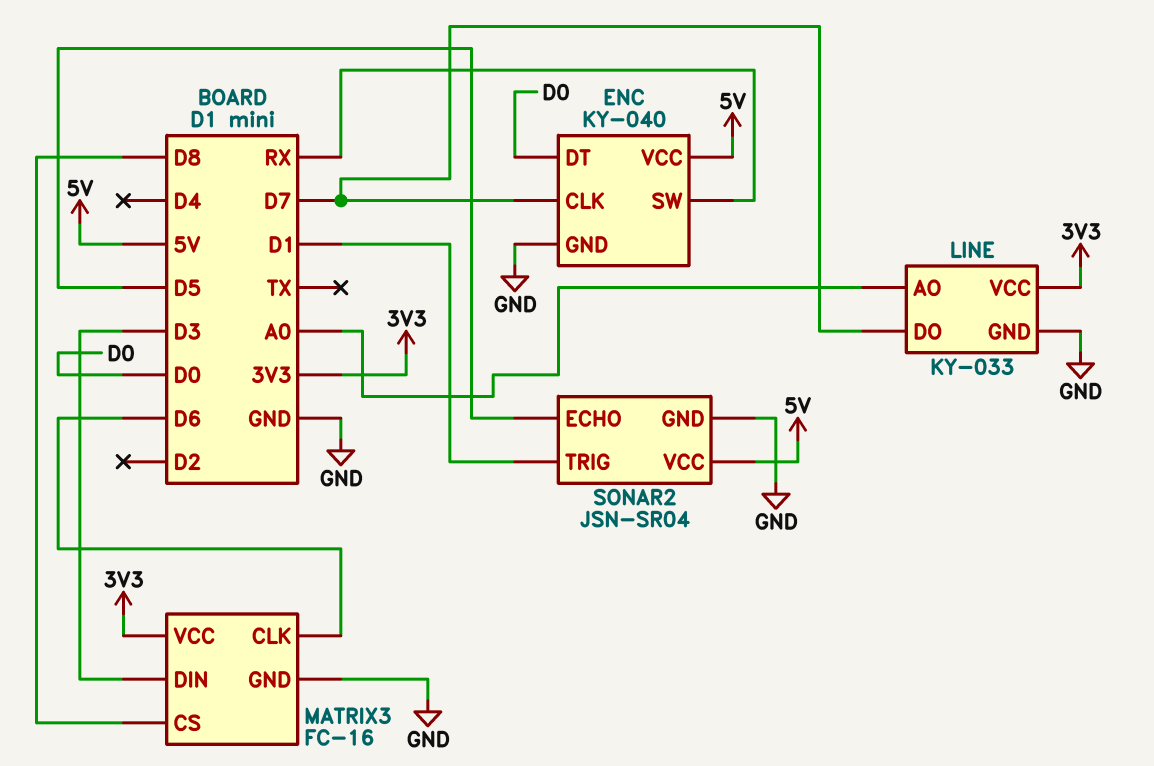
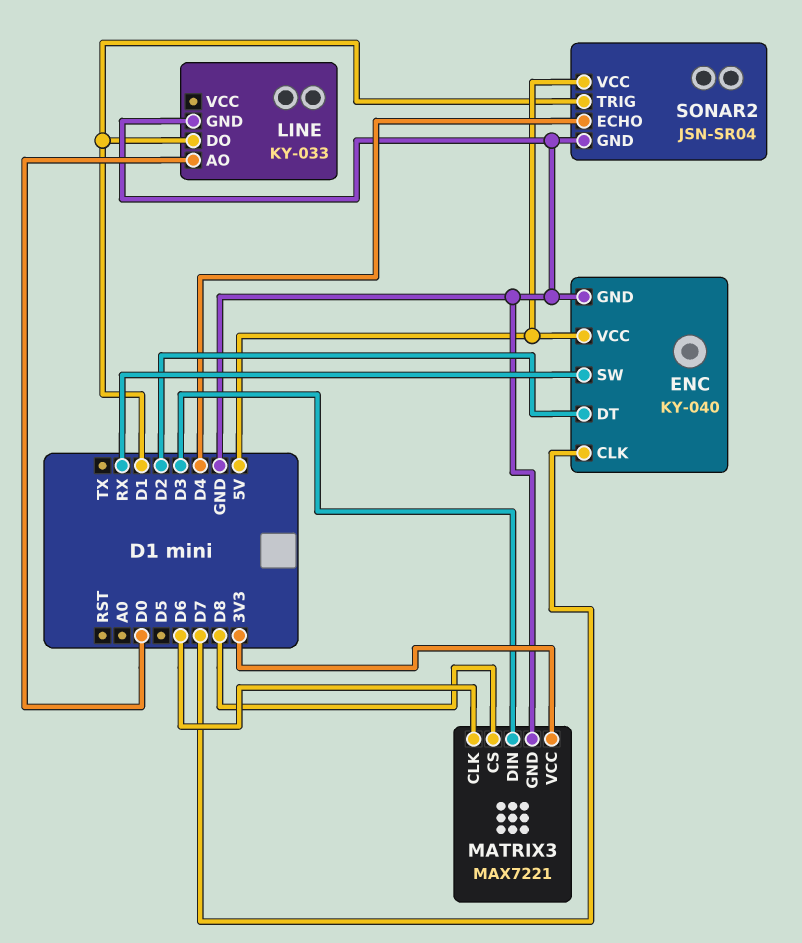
ENC pin DT: D0 -> D2
LINE pin AO: A0 -> D0
LINE pin DO: D7 -> D1
LINE pin VCC: 3V3 -> none
MATRIX3: FC-16 -> MAX7221
SONAR2 pin ECHO: D5 -> D4

